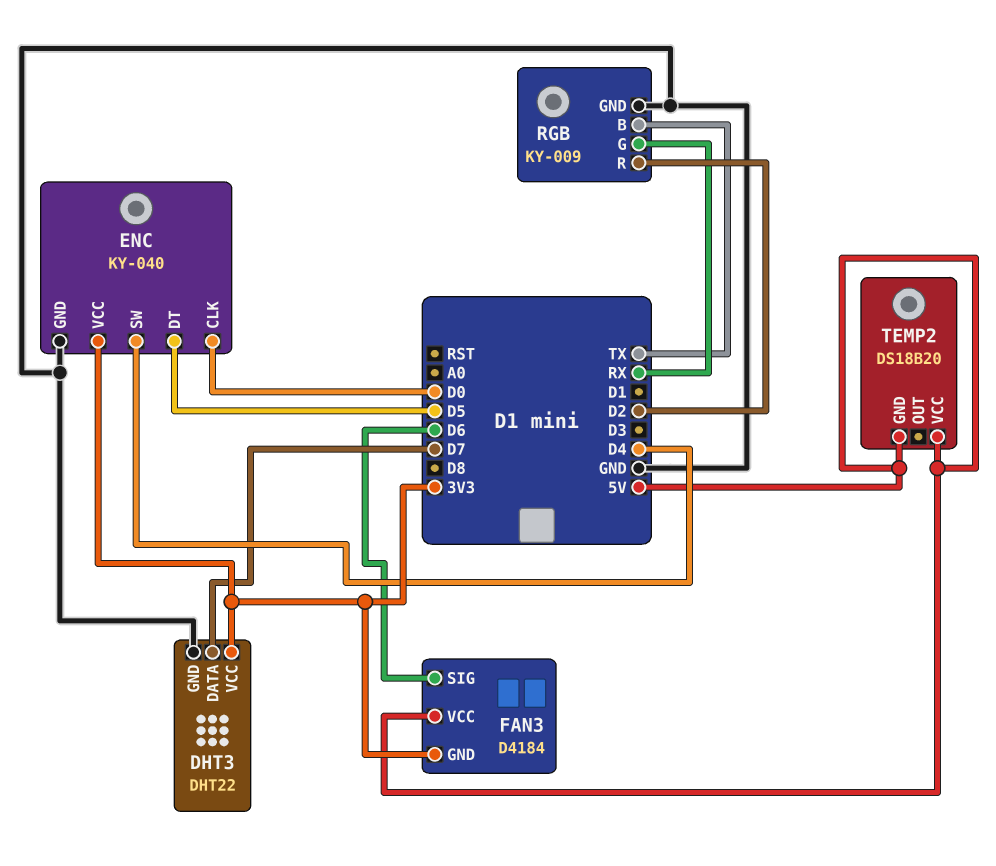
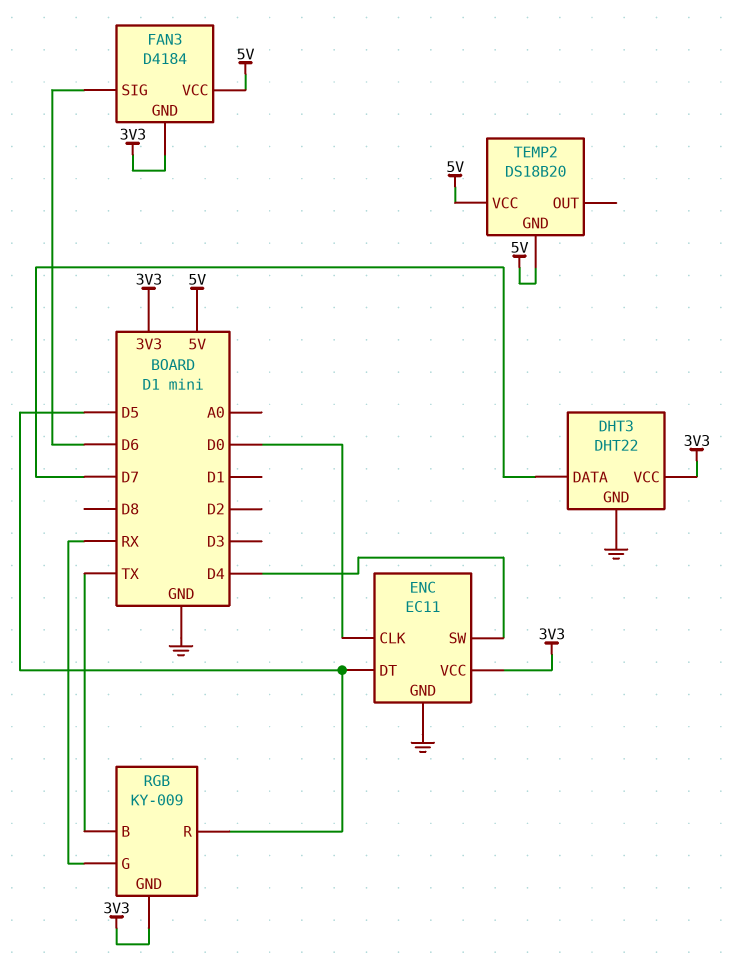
ENC: KY-040 -> EC11
RGB pin GND: GND -> 3V3
RGB pin R: D2 -> D5

